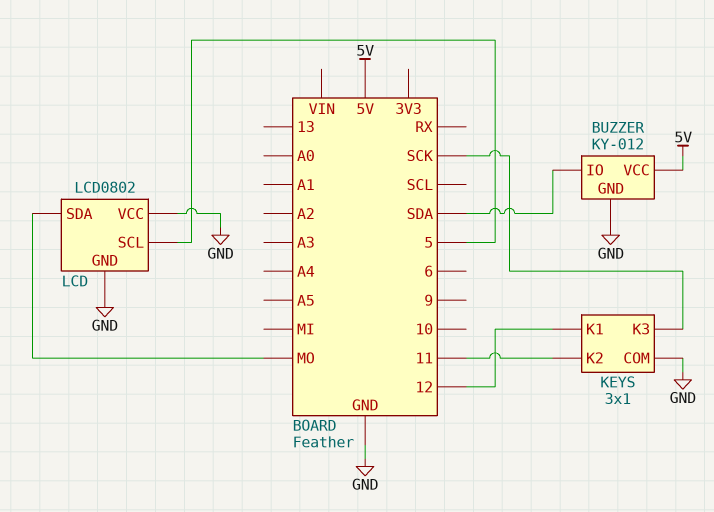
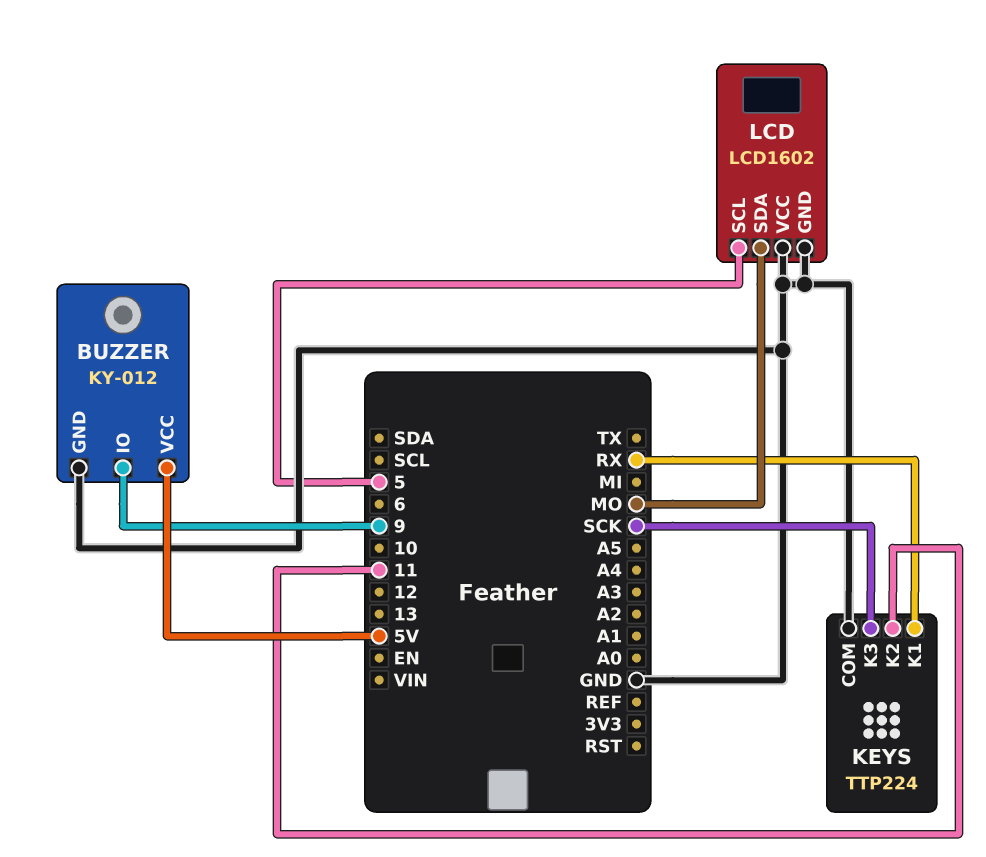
BUZZER pin IO: SDA -> 9
KEYS: 3x1 -> TTP224
KEYS pin K1: 12 -> RX
LCD: LCD0802 -> LCD1602

